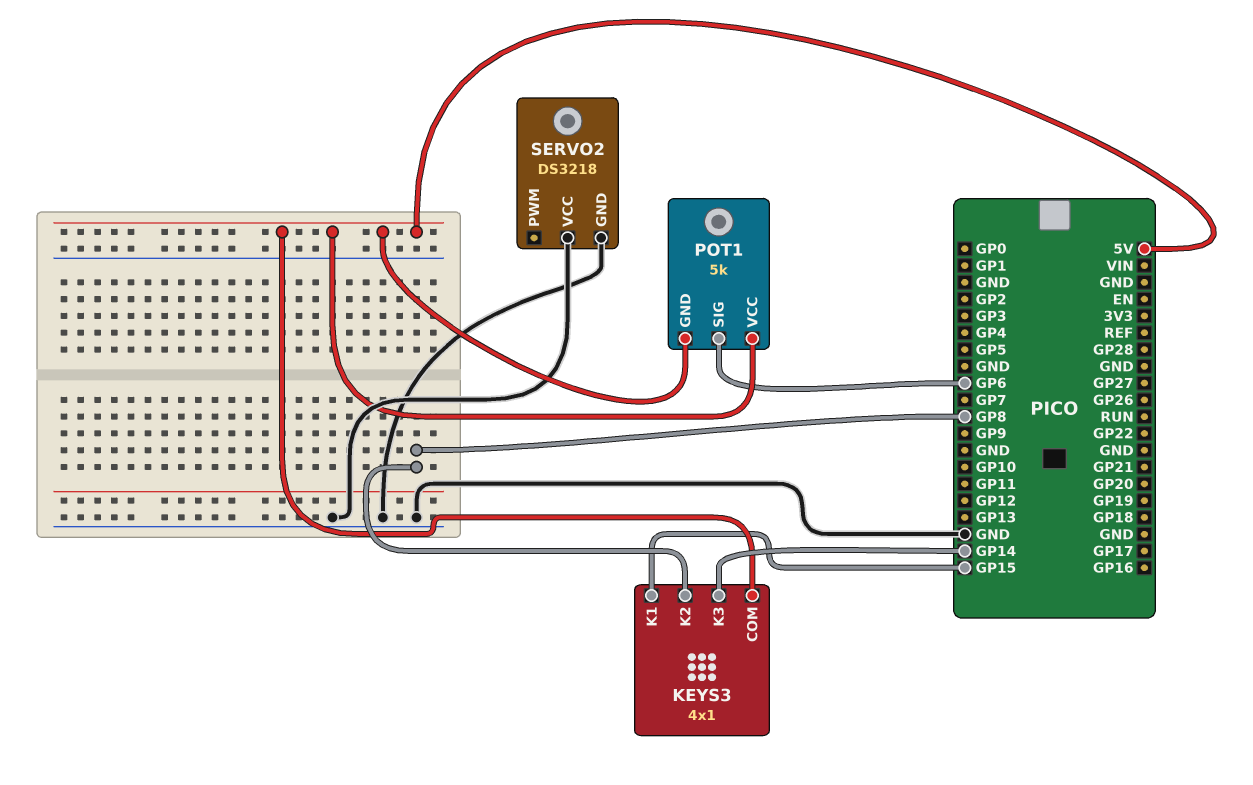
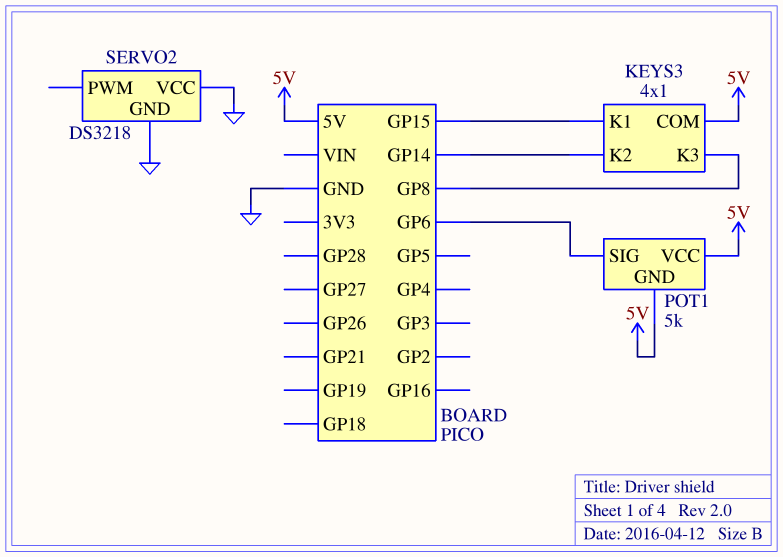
KEYS3 pin K2: GP8 -> GP14
KEYS3 pin K3: GP14 -> GP8

